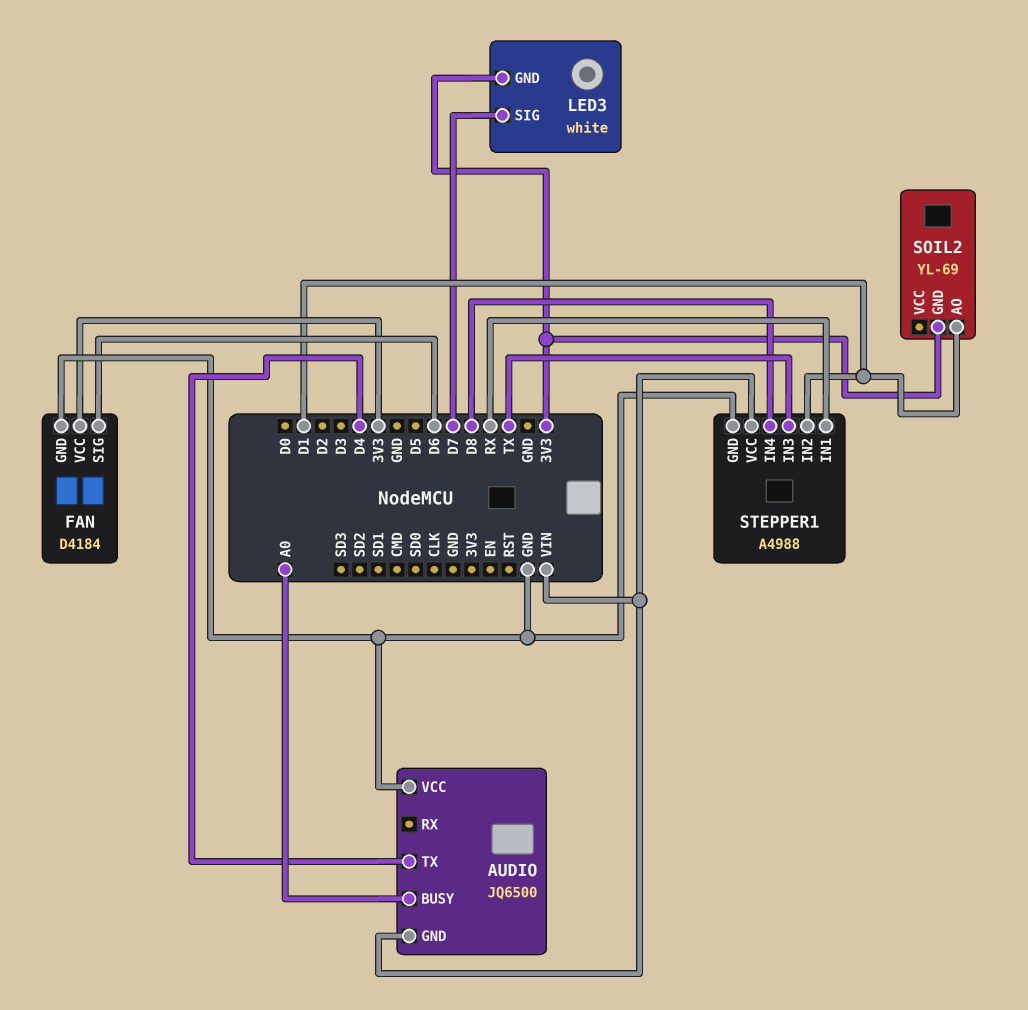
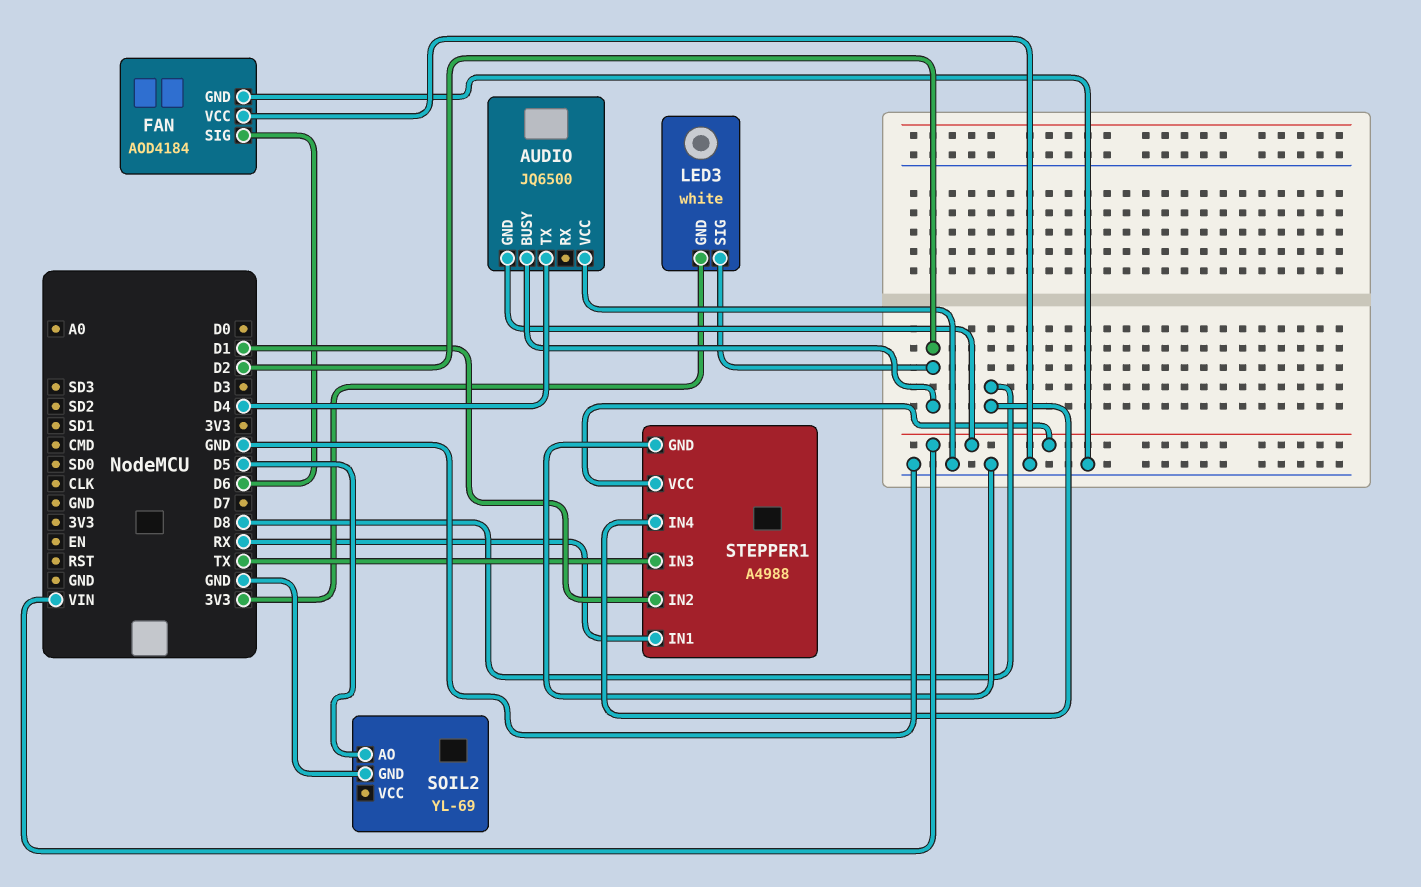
AUDIO pin BUSY: A0 -> D2
FAN: D4184 -> AOD4184
FAN pin VCC: 3V3 -> GND
LED3 pin SIG: D7 -> D2
SOIL2 pin AO: D1 -> D5
SOIL2 pin GND: 3V3 -> GND

